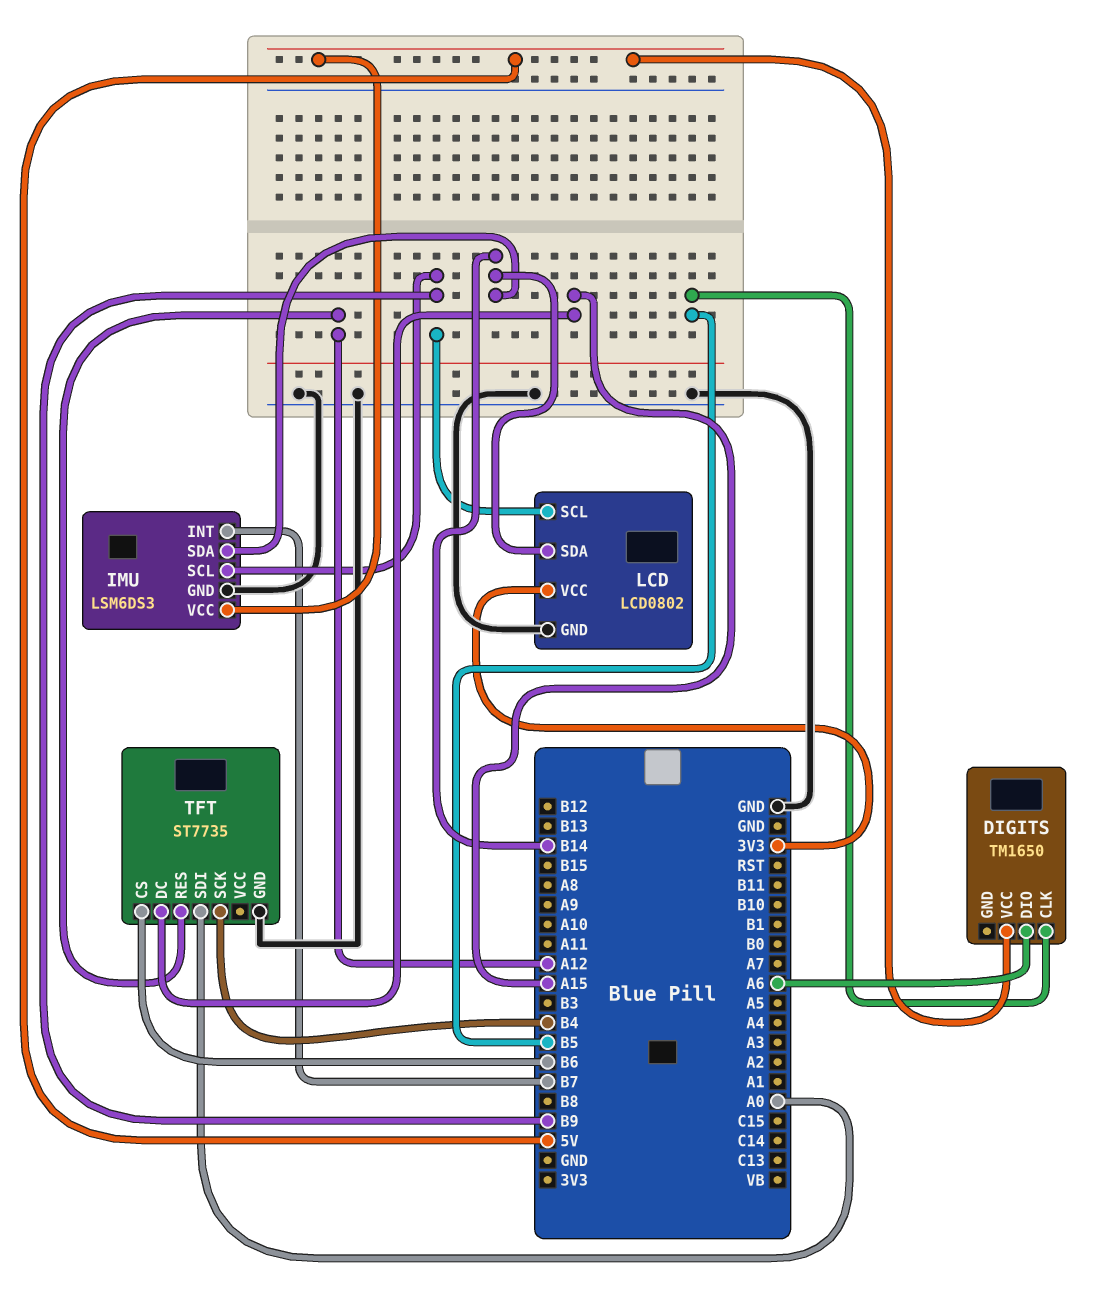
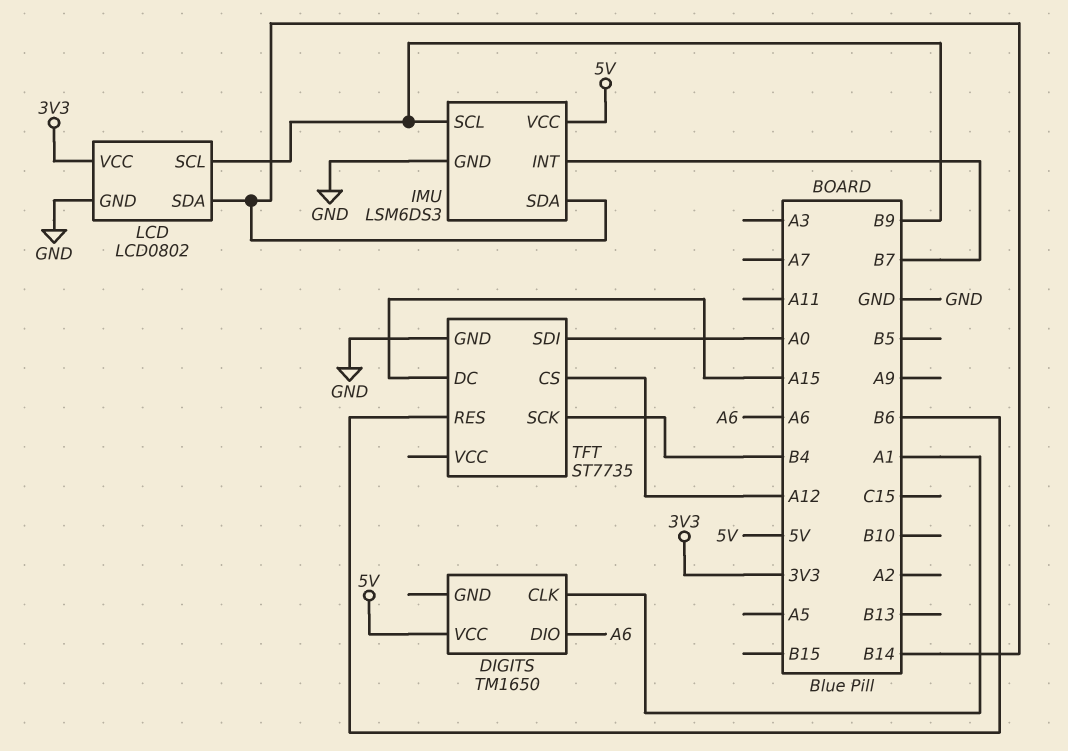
DIGITS pin CLK: B5 -> A1
TFT pin CS: B6 -> A12
TFT pin RES: A12 -> B6

